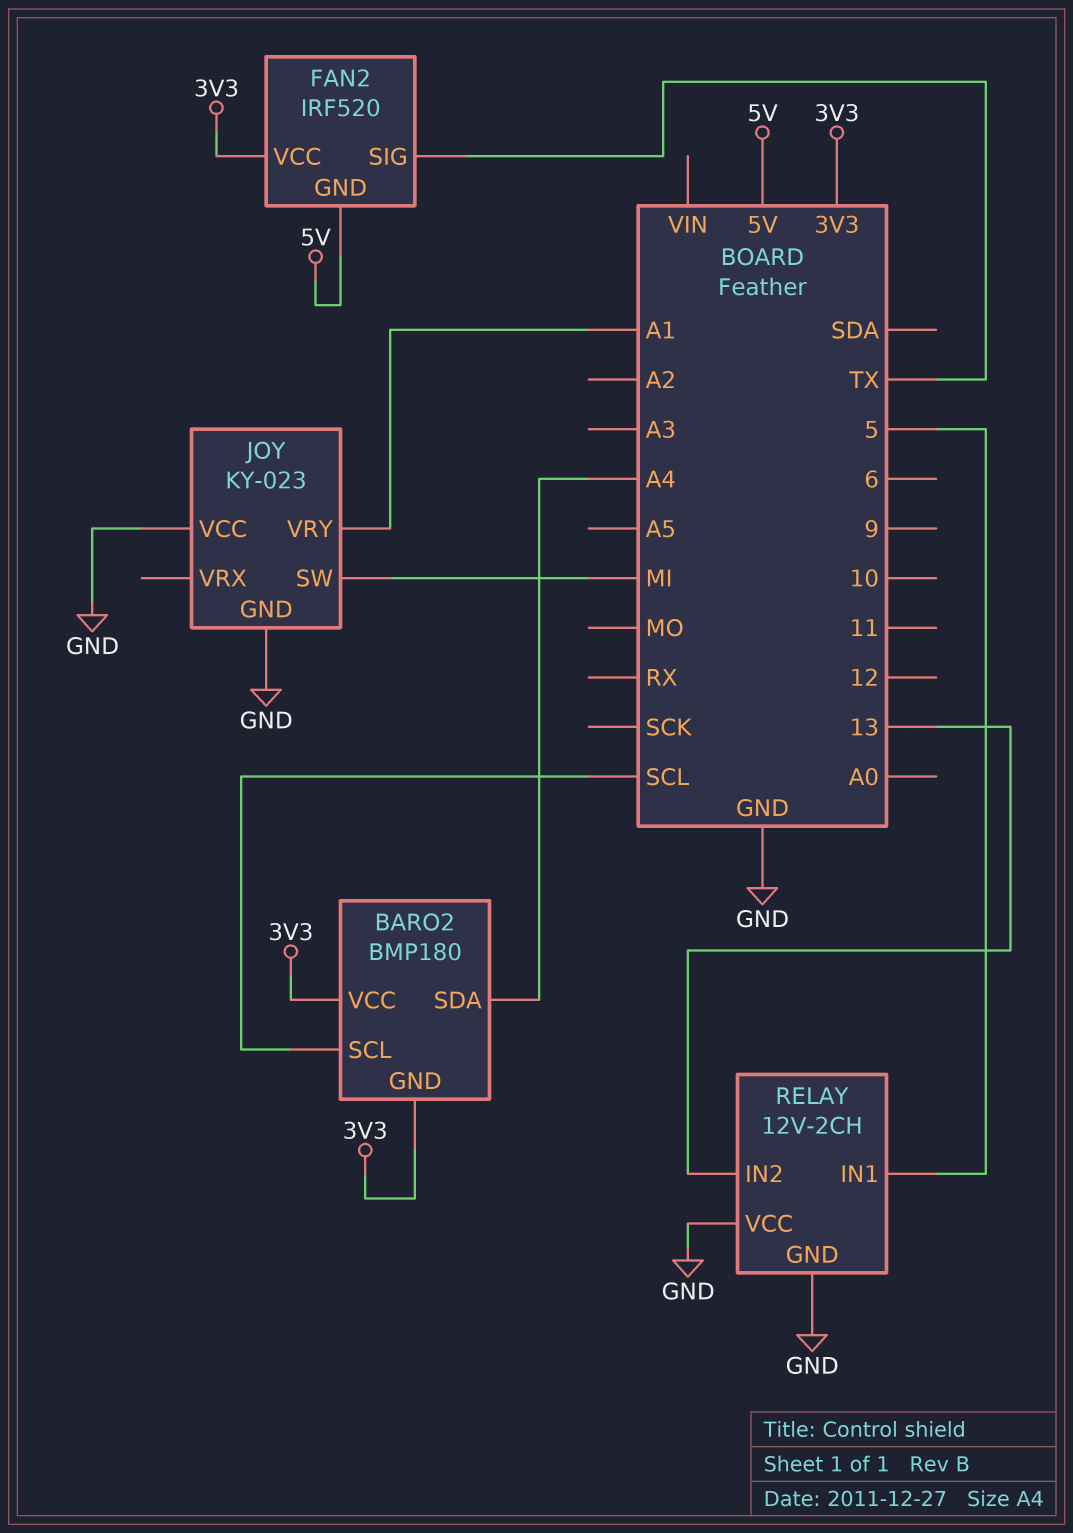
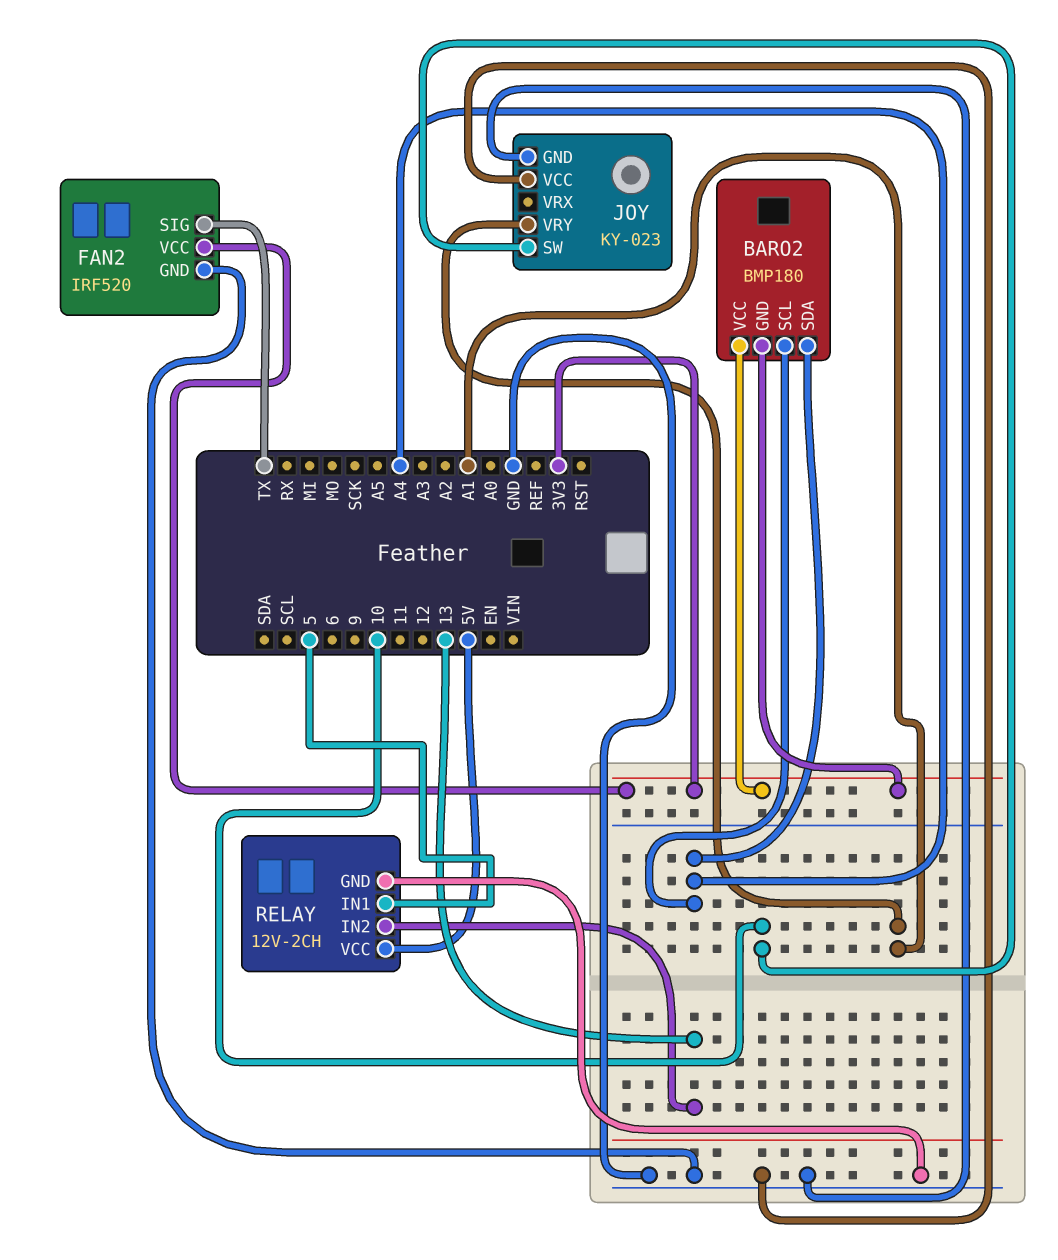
BARO2 pin SCL: SCL -> A4
FAN2 pin GND: 5V -> GND
JOY pin SW: MI -> 10
RELAY pin VCC: GND -> 5V

